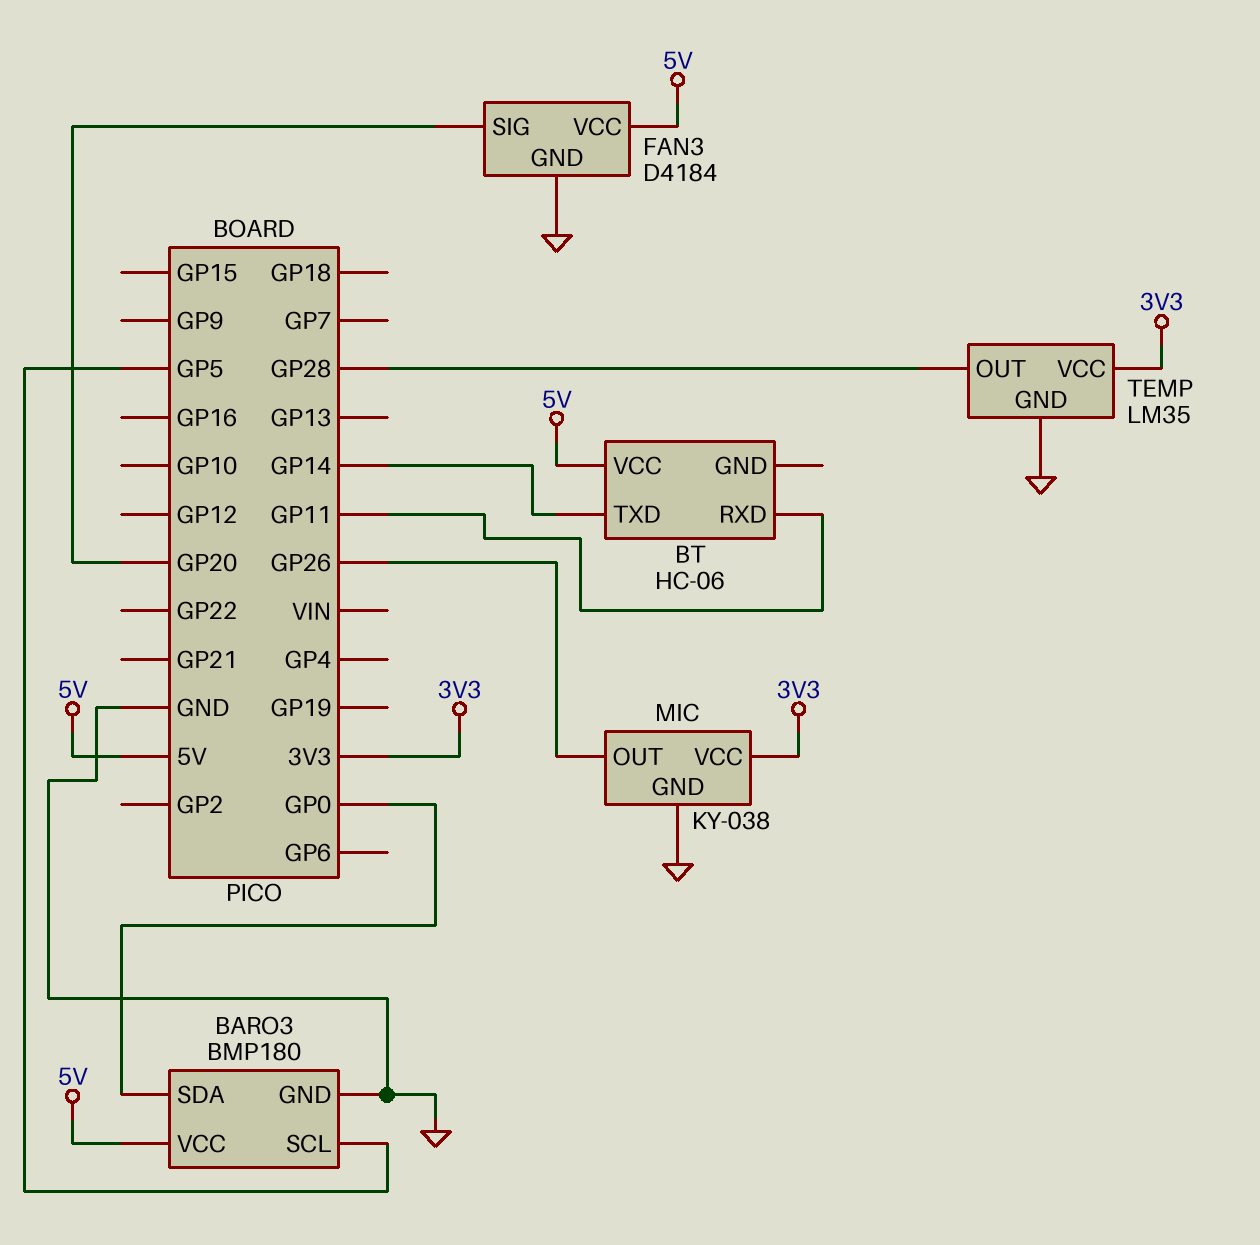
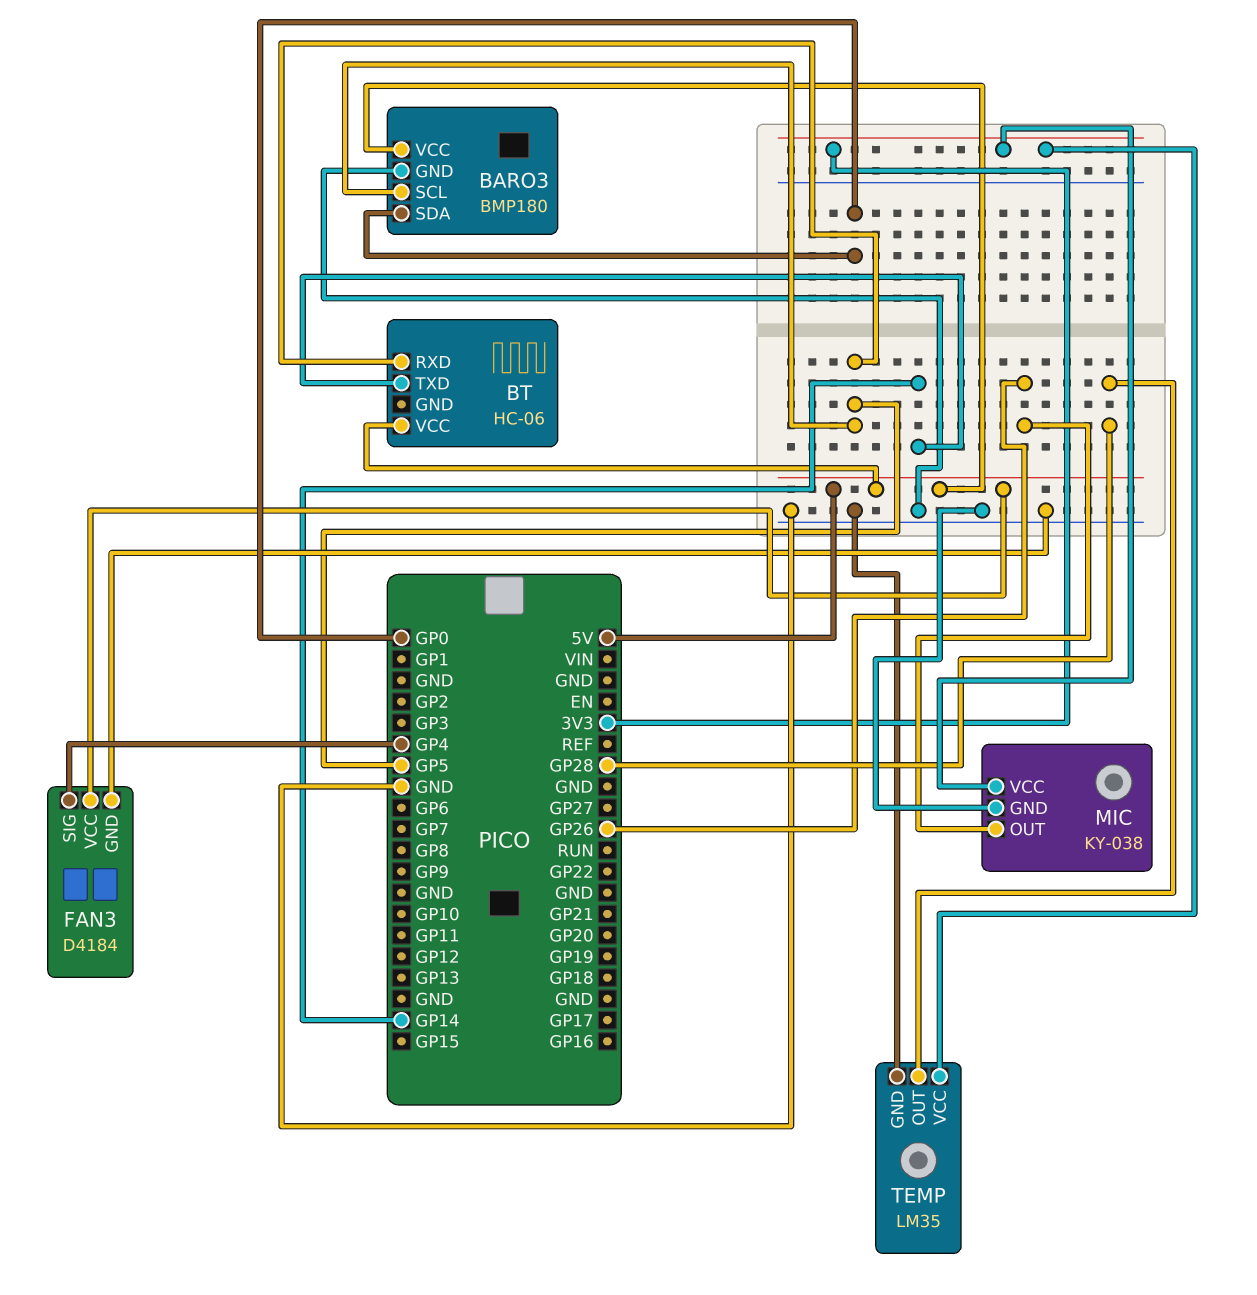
BT pin RXD: GP11 -> GP5
FAN3 pin SIG: GP20 -> GP4

